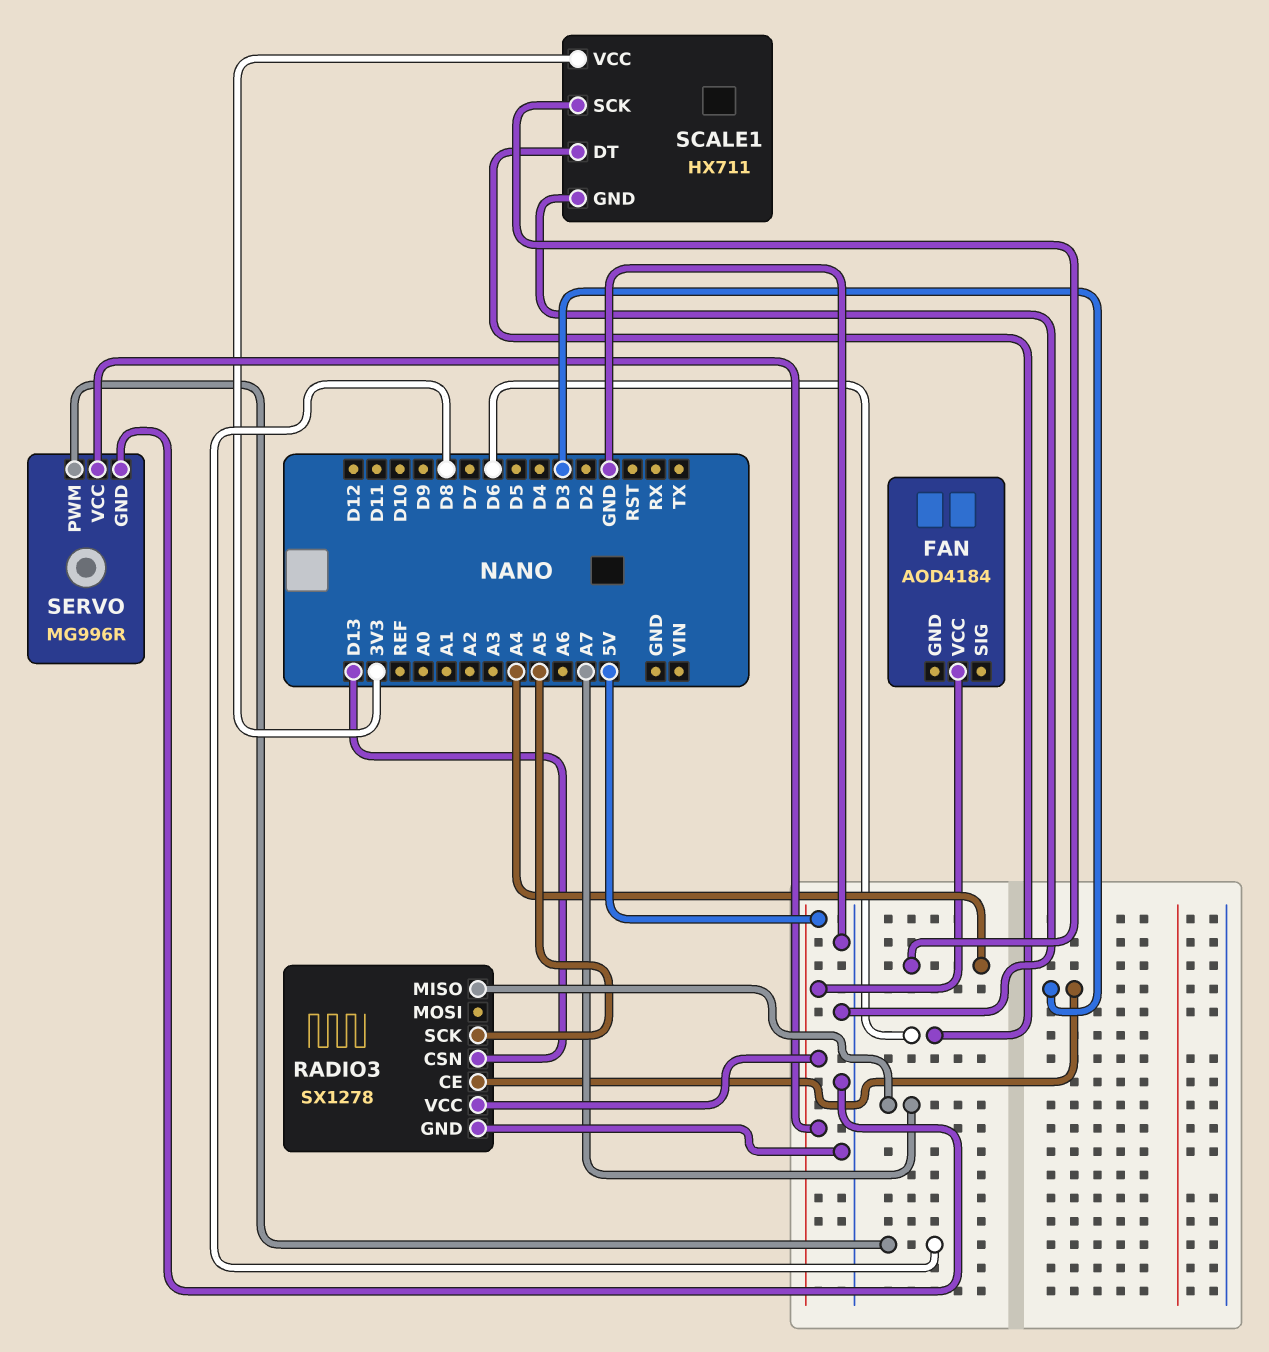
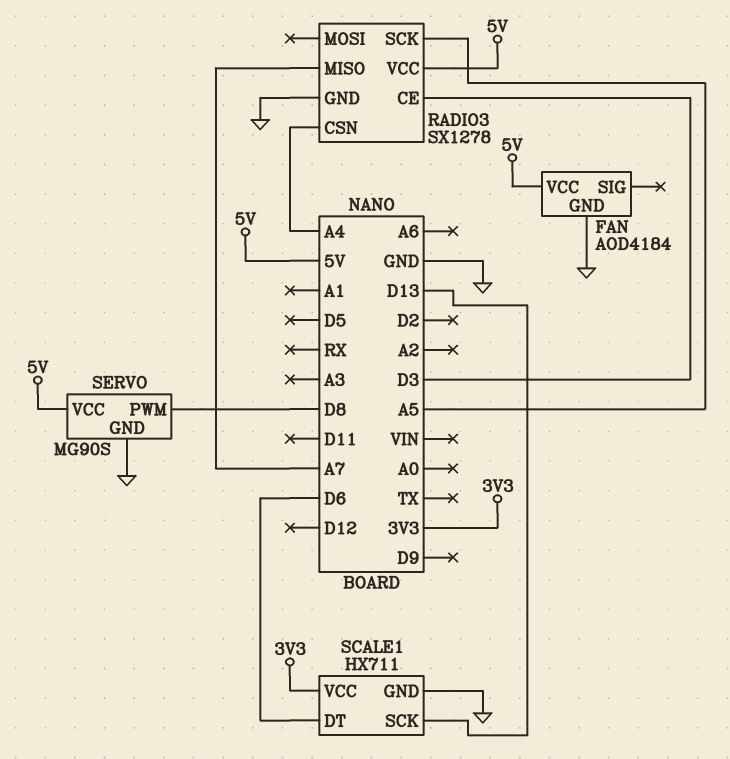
FAN pin GND: none -> GND
RADIO3 pin CSN: D13 -> A4
SCALE1 pin SCK: A4 -> D13
SERVO: MG996R -> MG90S

